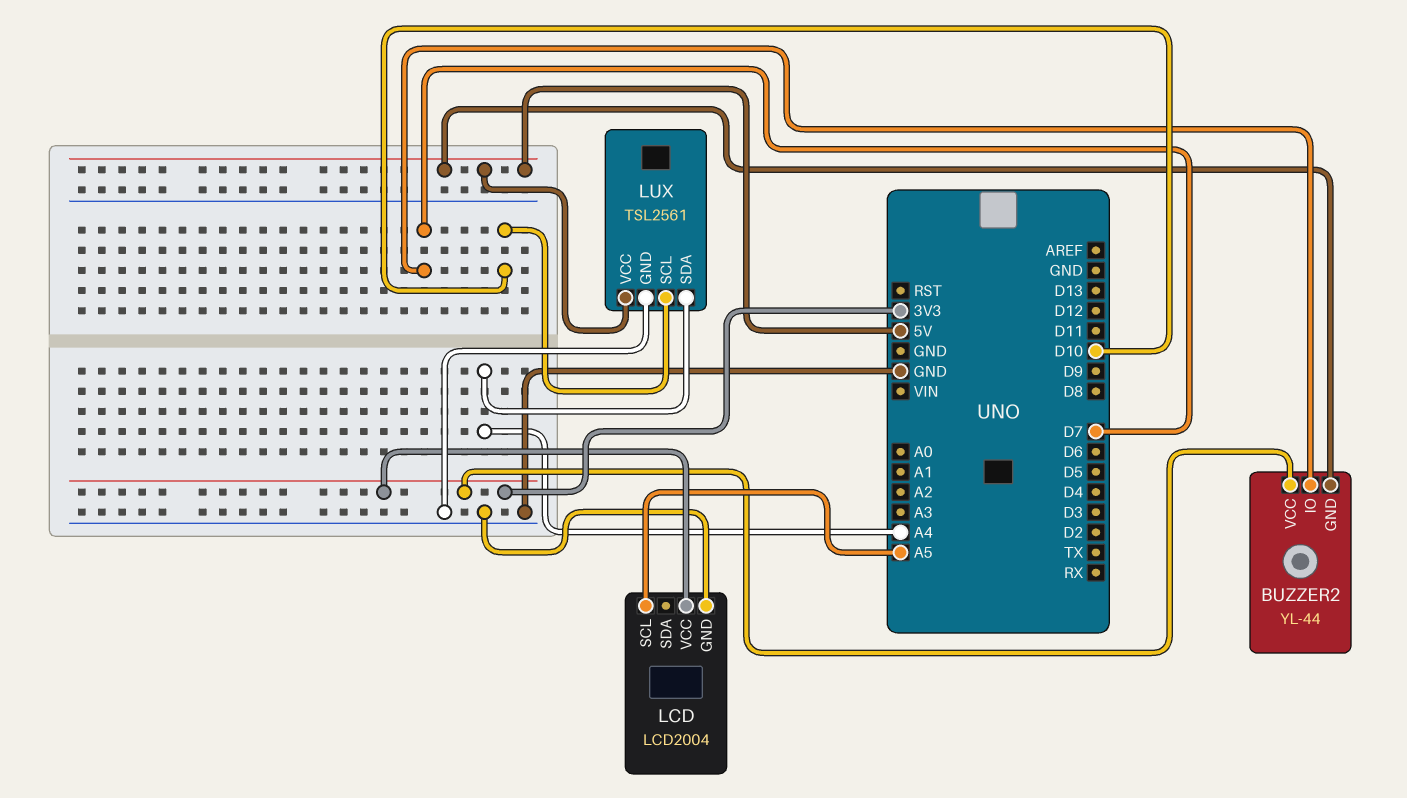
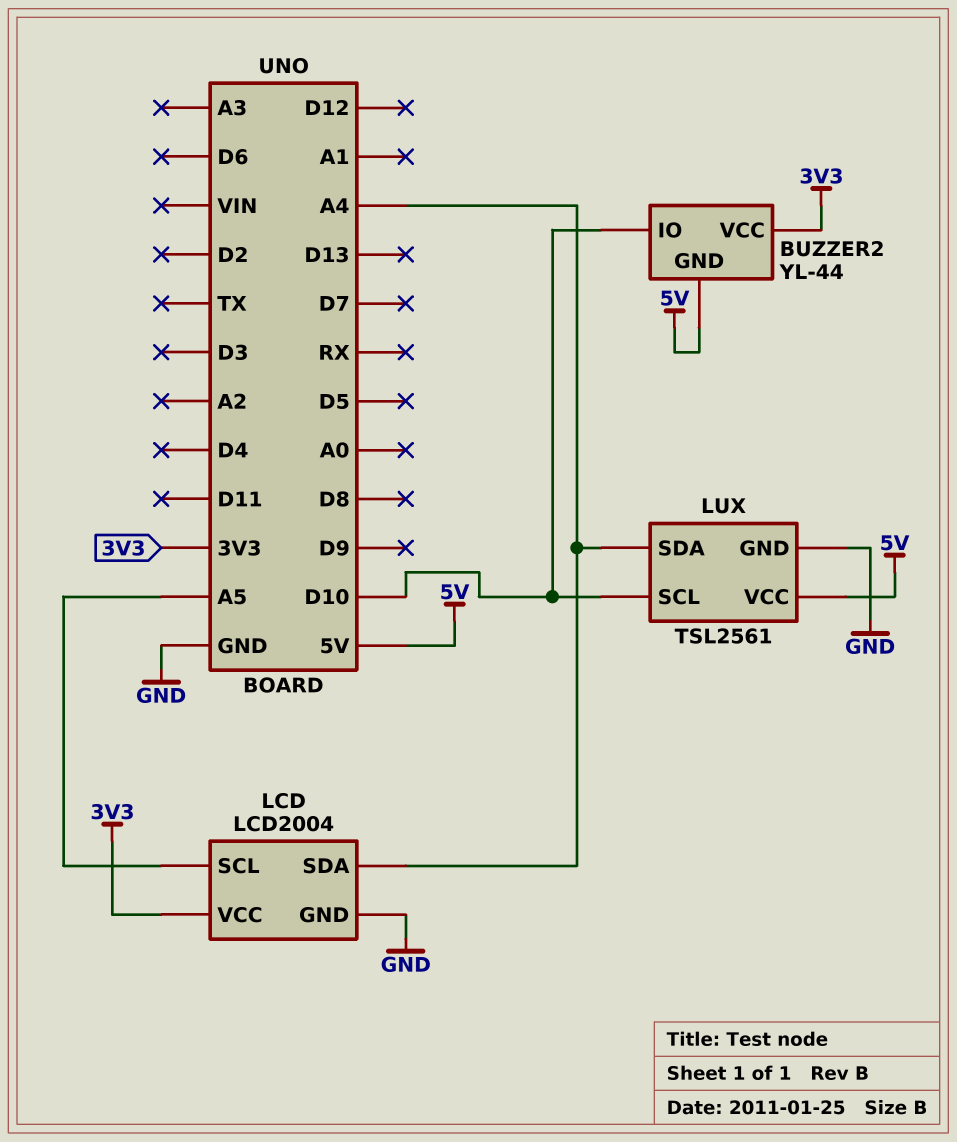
BUZZER2 pin IO: D7 -> D10
LCD pin SDA: none -> A4

